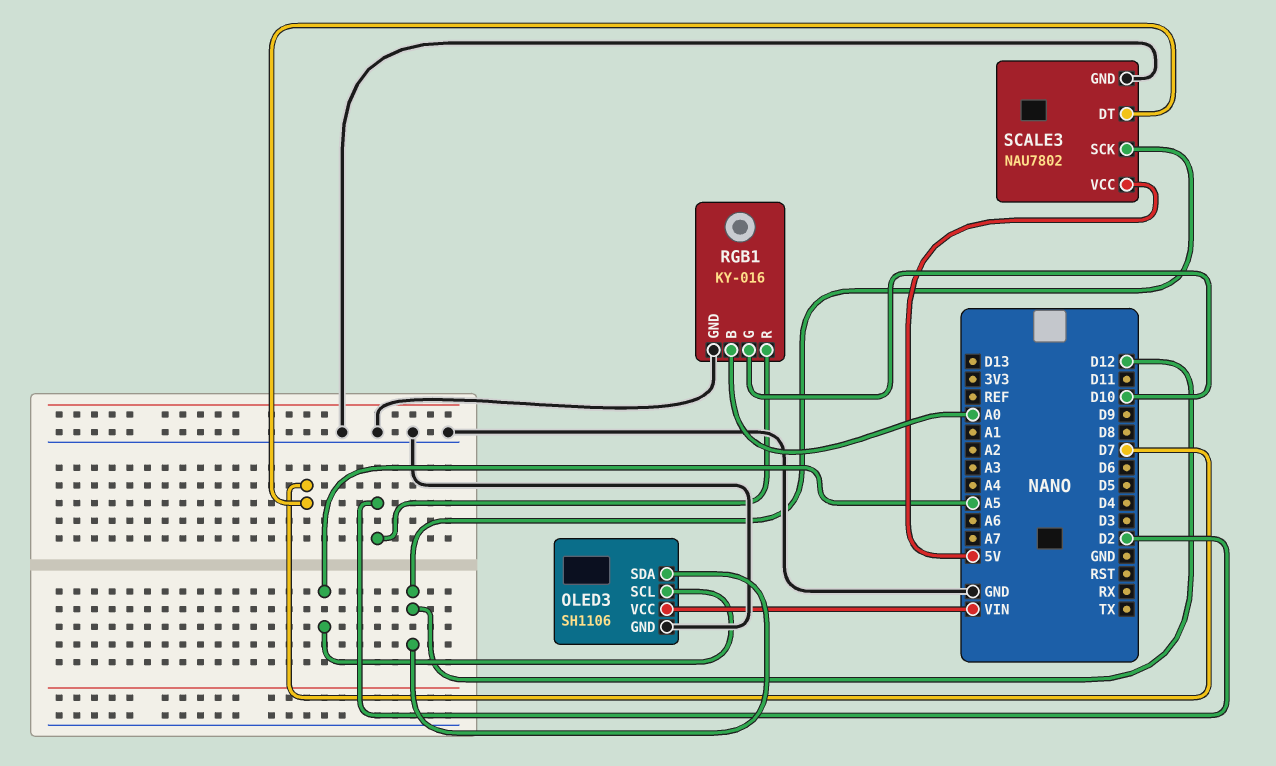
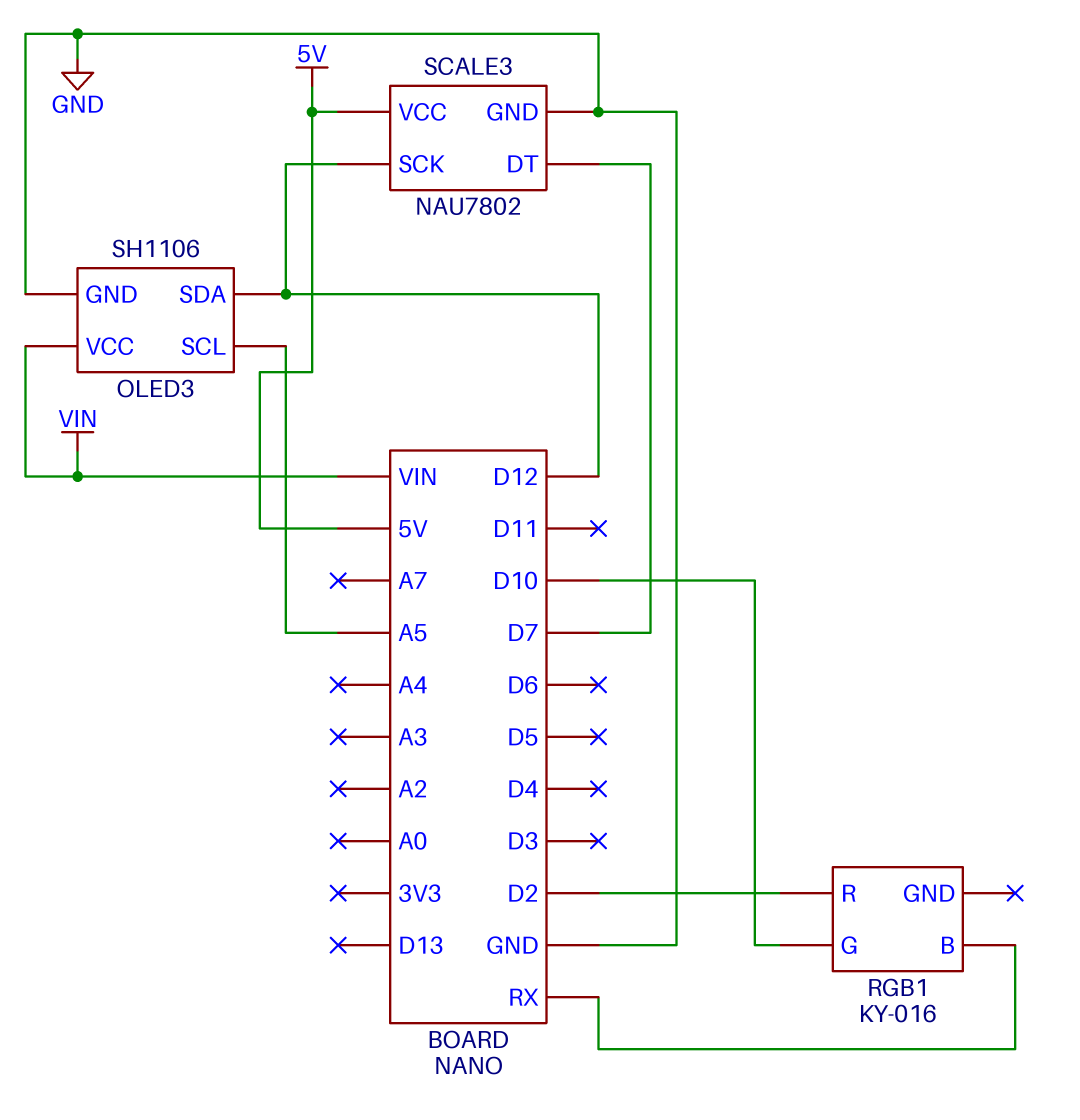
RGB1 pin B: A0 -> RX
RGB1 pin GND: GND -> none

